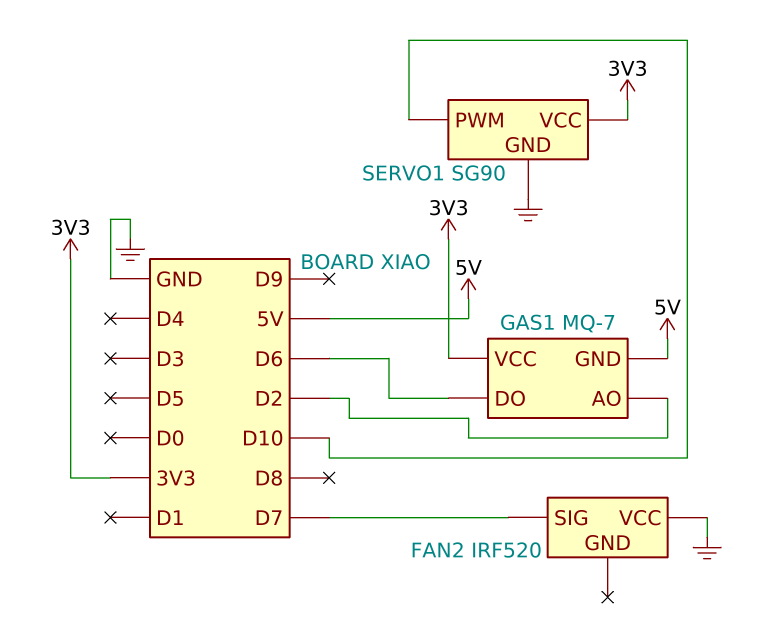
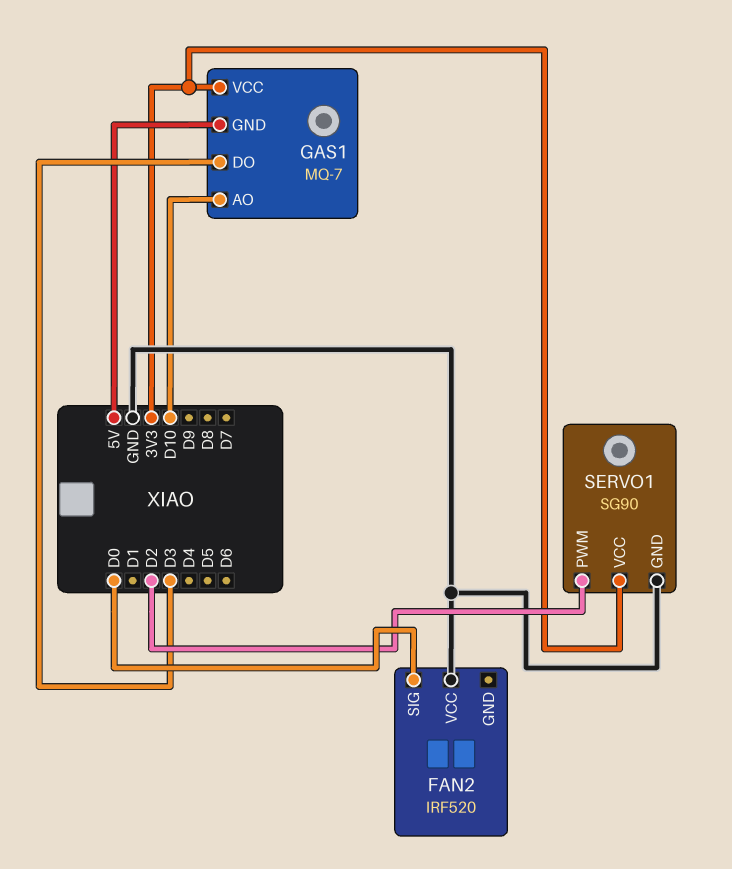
FAN2 pin SIG: D7 -> D0
GAS1 pin AO: D2 -> D10
GAS1 pin DO: D6 -> D3
SERVO1 pin PWM: D10 -> D2

